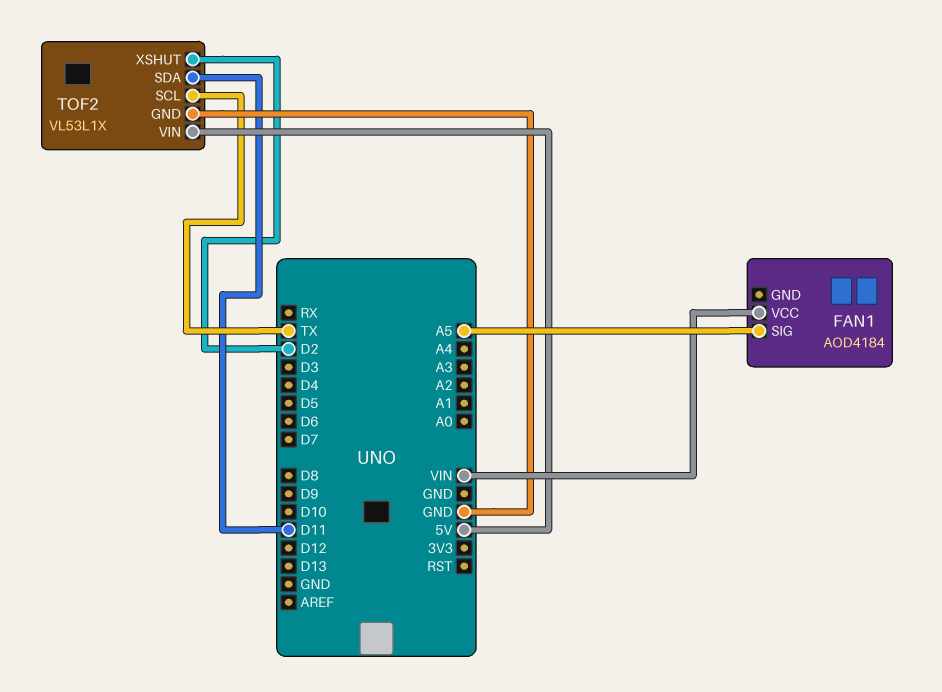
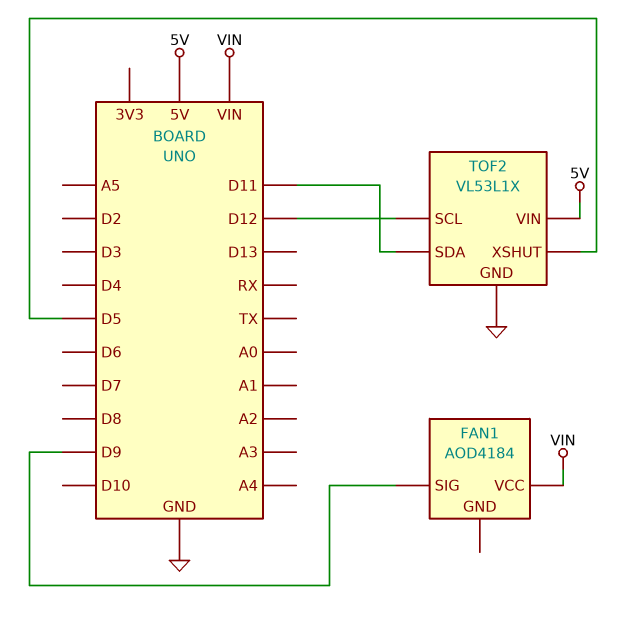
FAN1 pin SIG: A5 -> D9
TOF2 pin SCL: TX -> D12
TOF2 pin XSHUT: D2 -> D5

